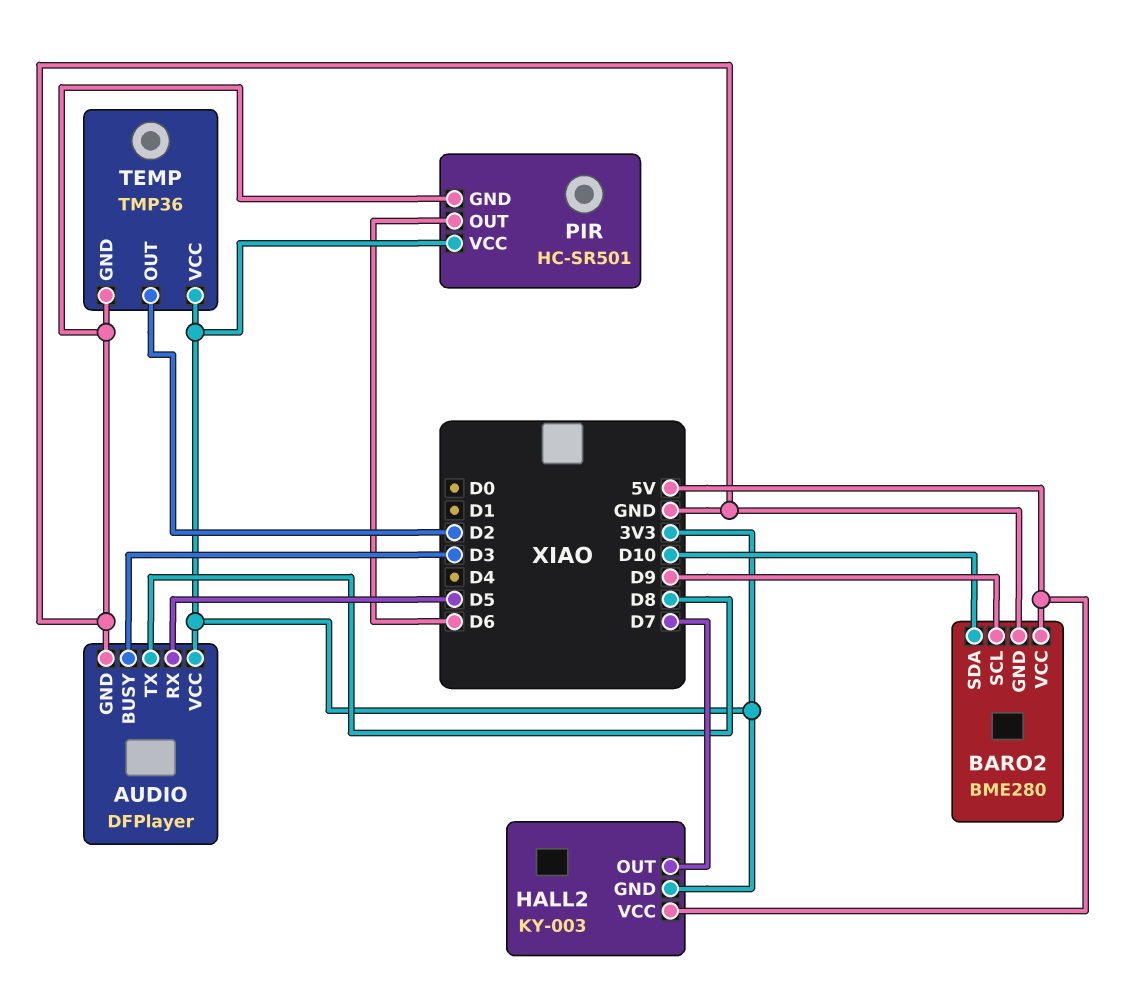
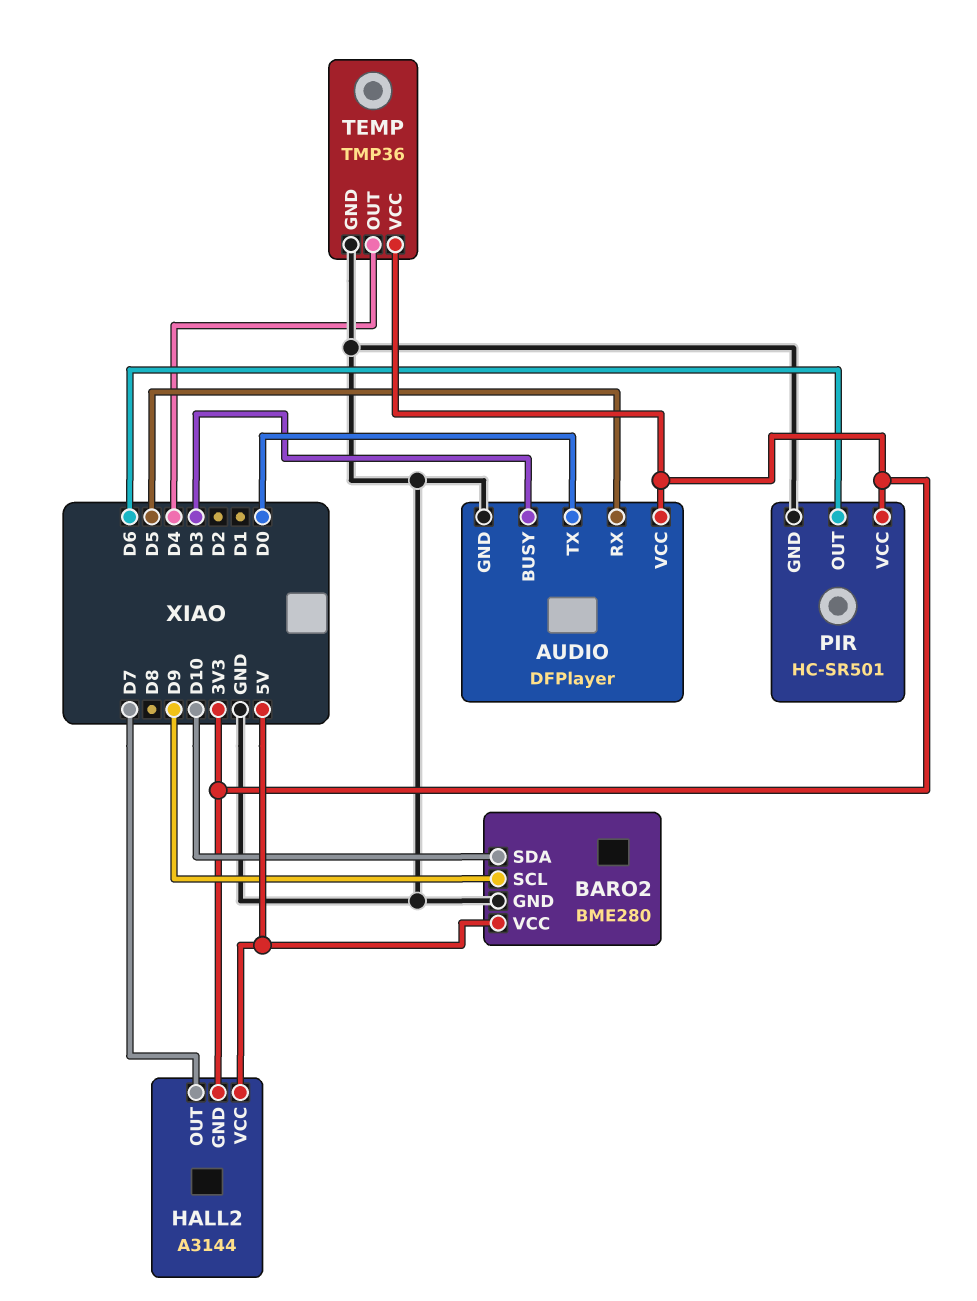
AUDIO pin TX: D8 -> D0
HALL2: KY-003 -> A3144
TEMP pin OUT: D2 -> D4

